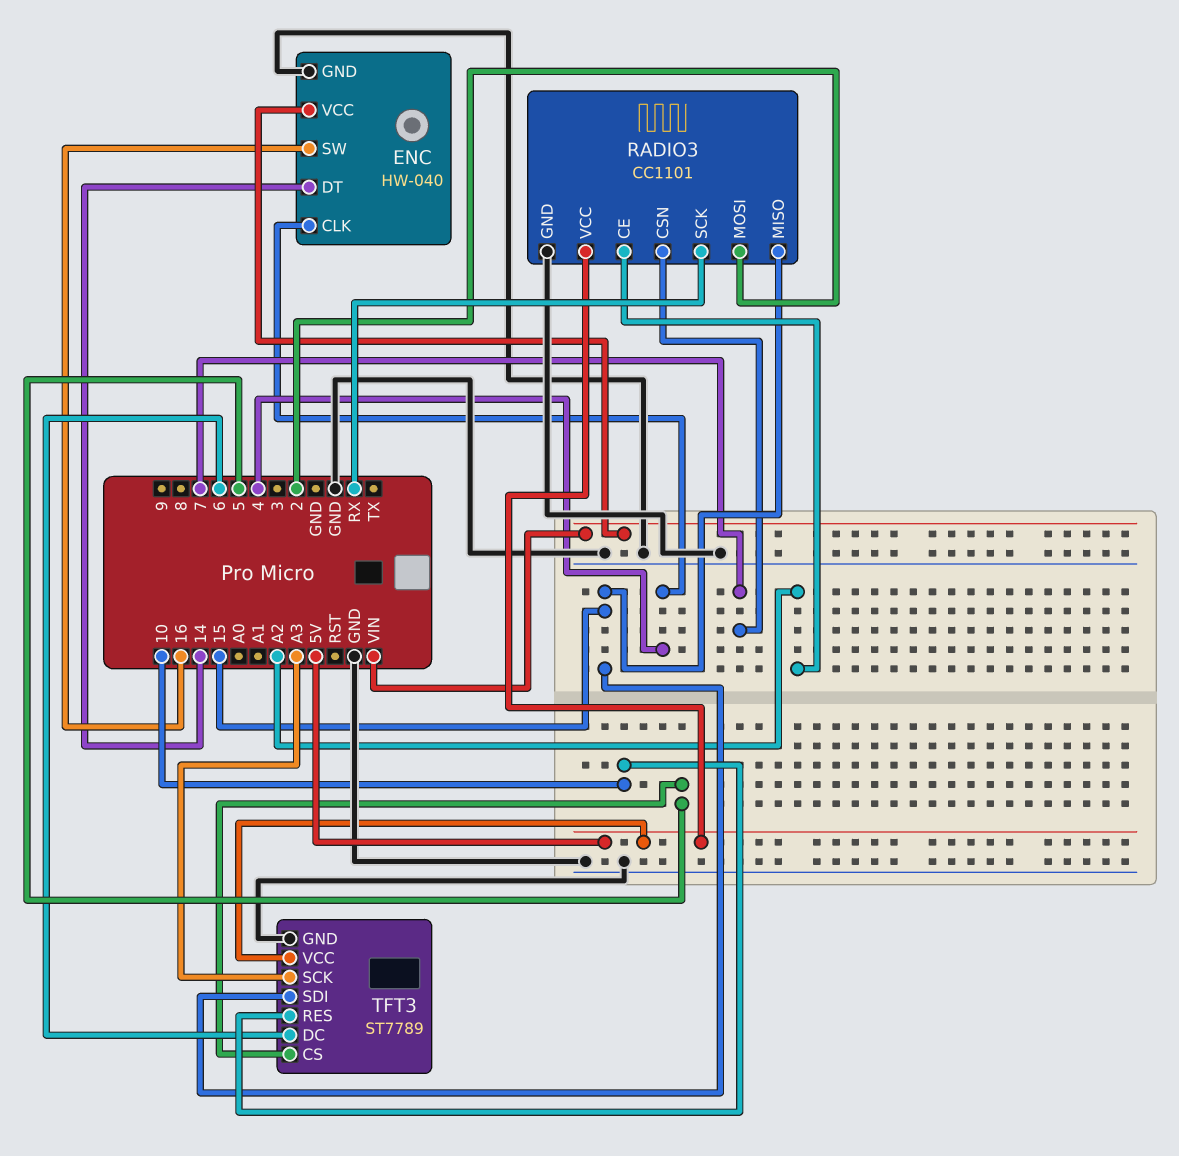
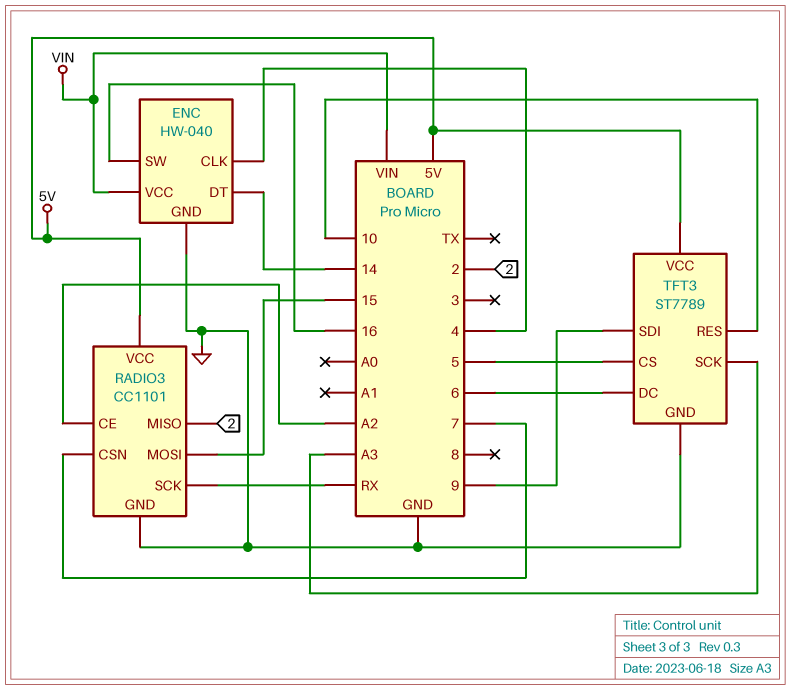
RADIO3 pin MISO: 15 -> 2
RADIO3 pin MOSI: 2 -> 15
TFT3 pin SDI: 15 -> 9

